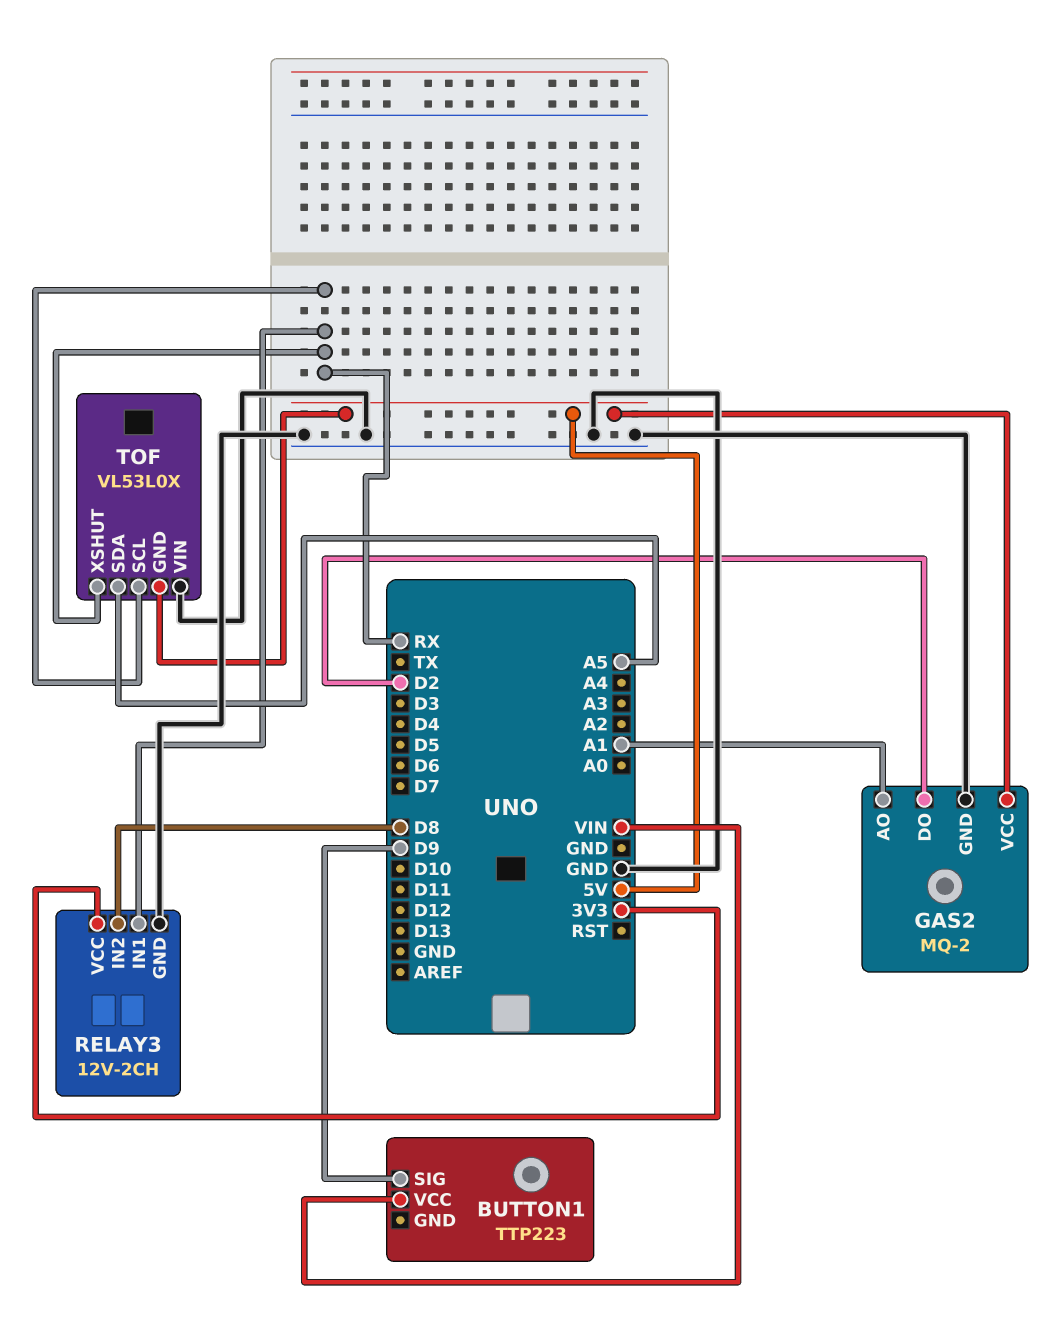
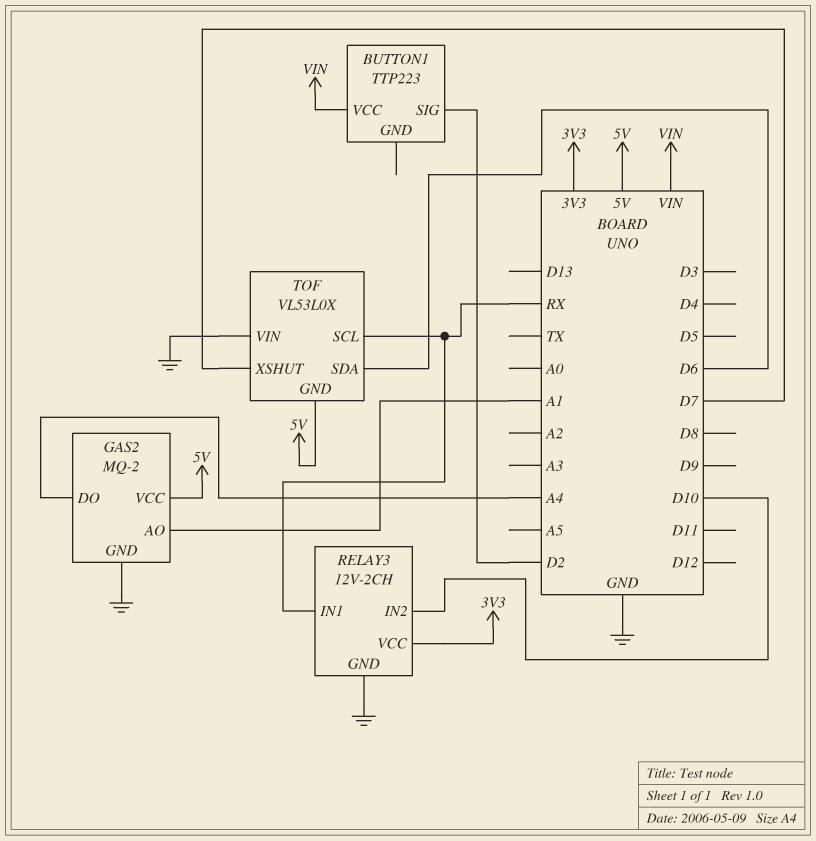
BUTTON1 pin SIG: D9 -> D2
GAS2 pin DO: D2 -> A4
RELAY3 pin IN2: D8 -> D10
TOF pin SDA: A5 -> D6
TOF pin XSHUT: RX -> D7

